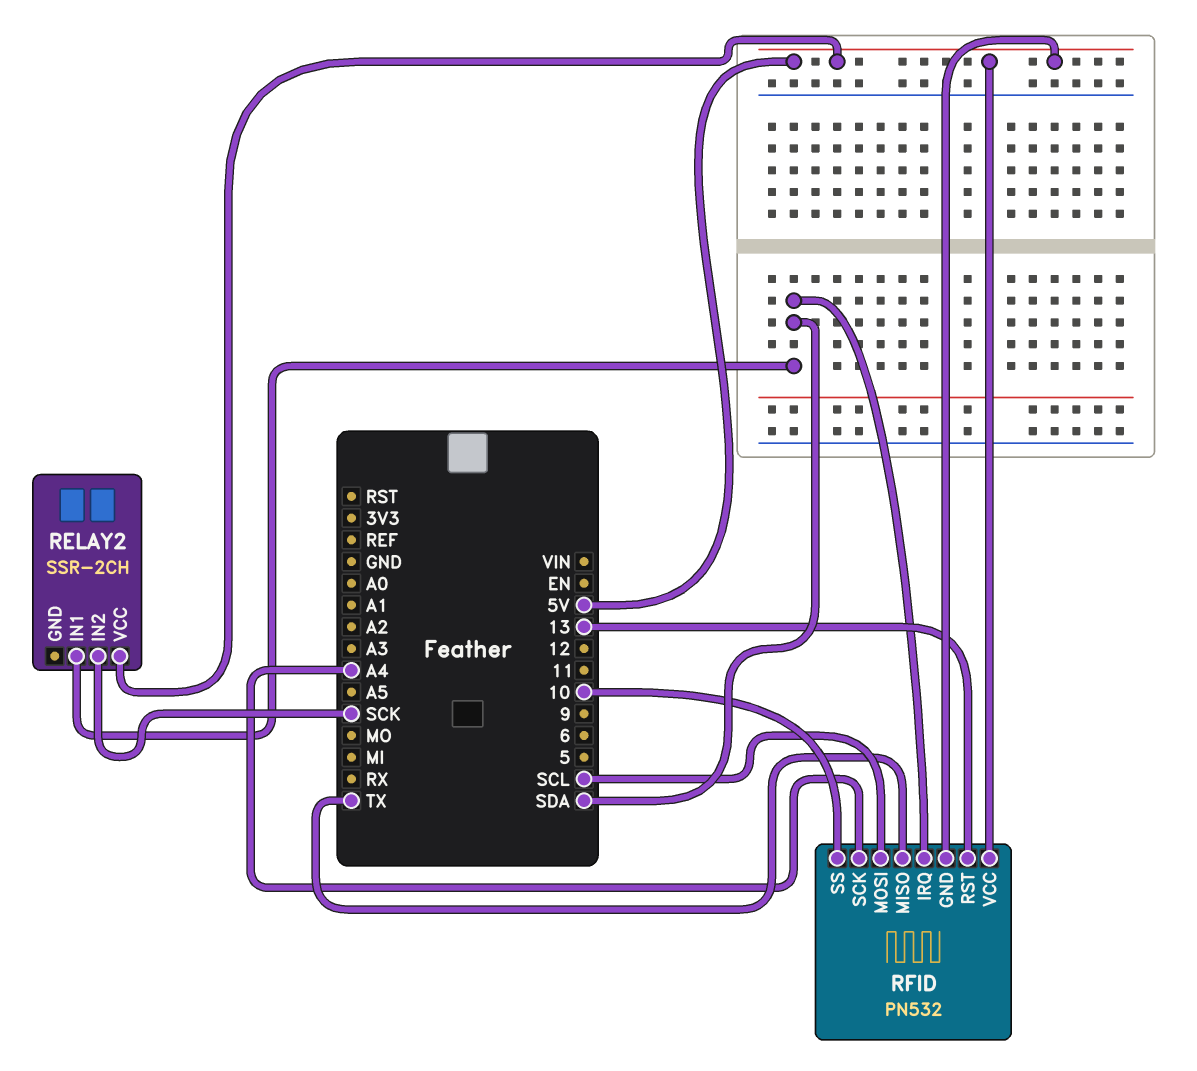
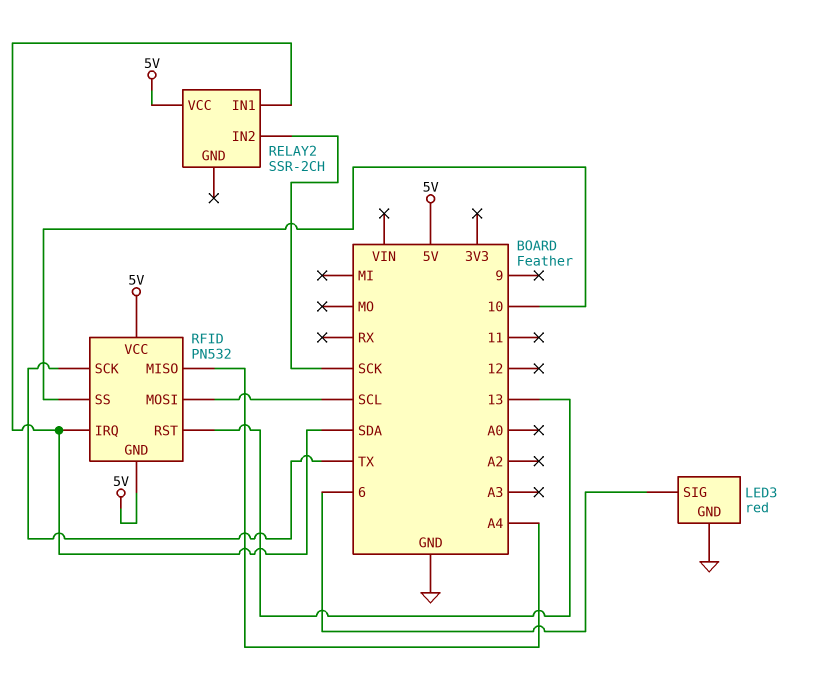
LED3: none -> red
LED3 pin GND: none -> GND
LED3 pin SIG: none -> 6
RFID pin MISO: TX -> A4
RFID pin SCK: A4 -> TX

